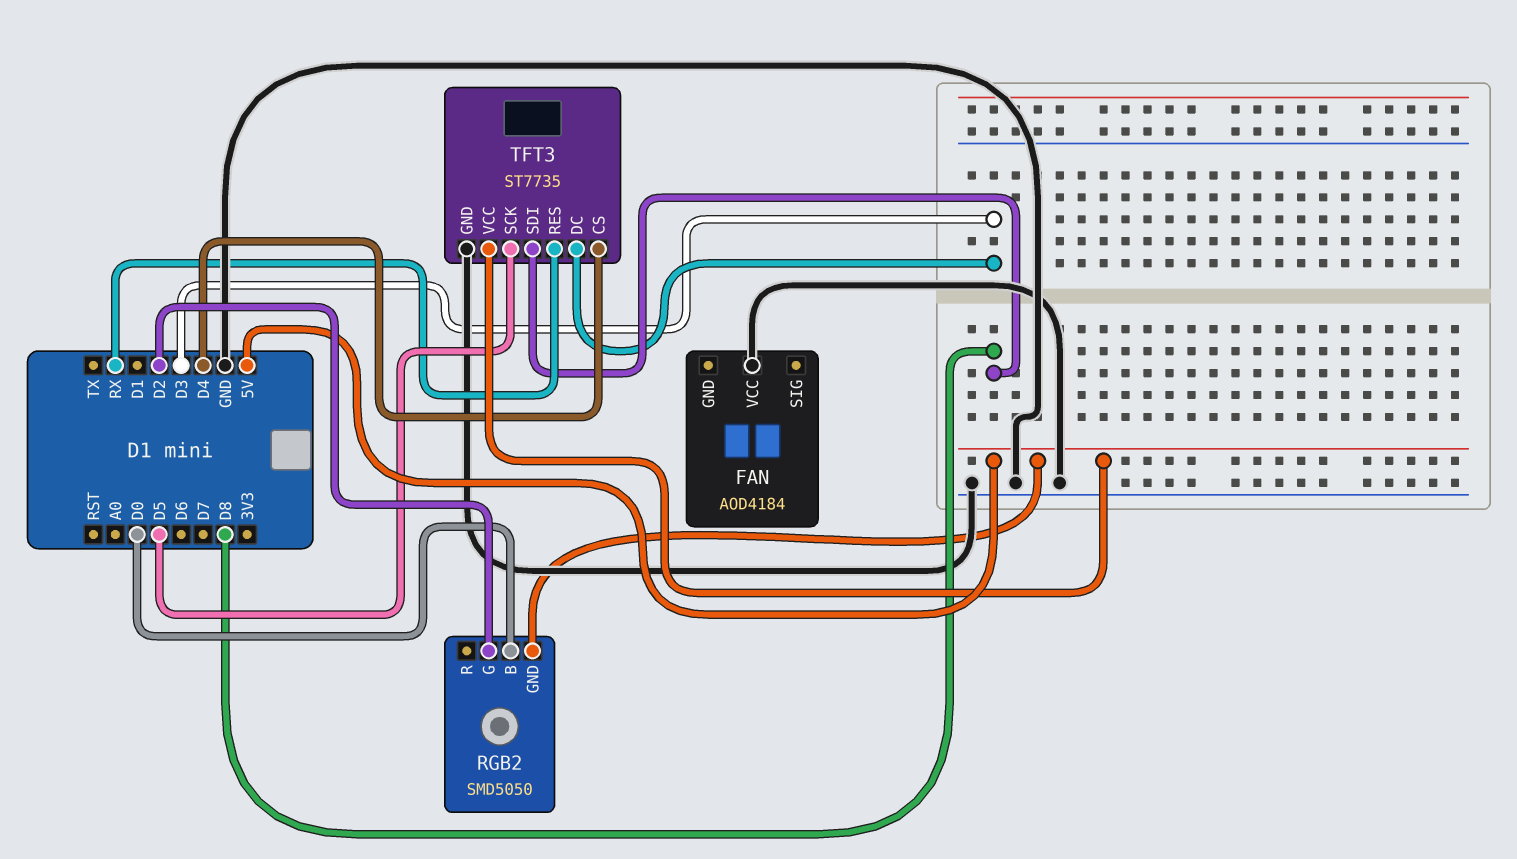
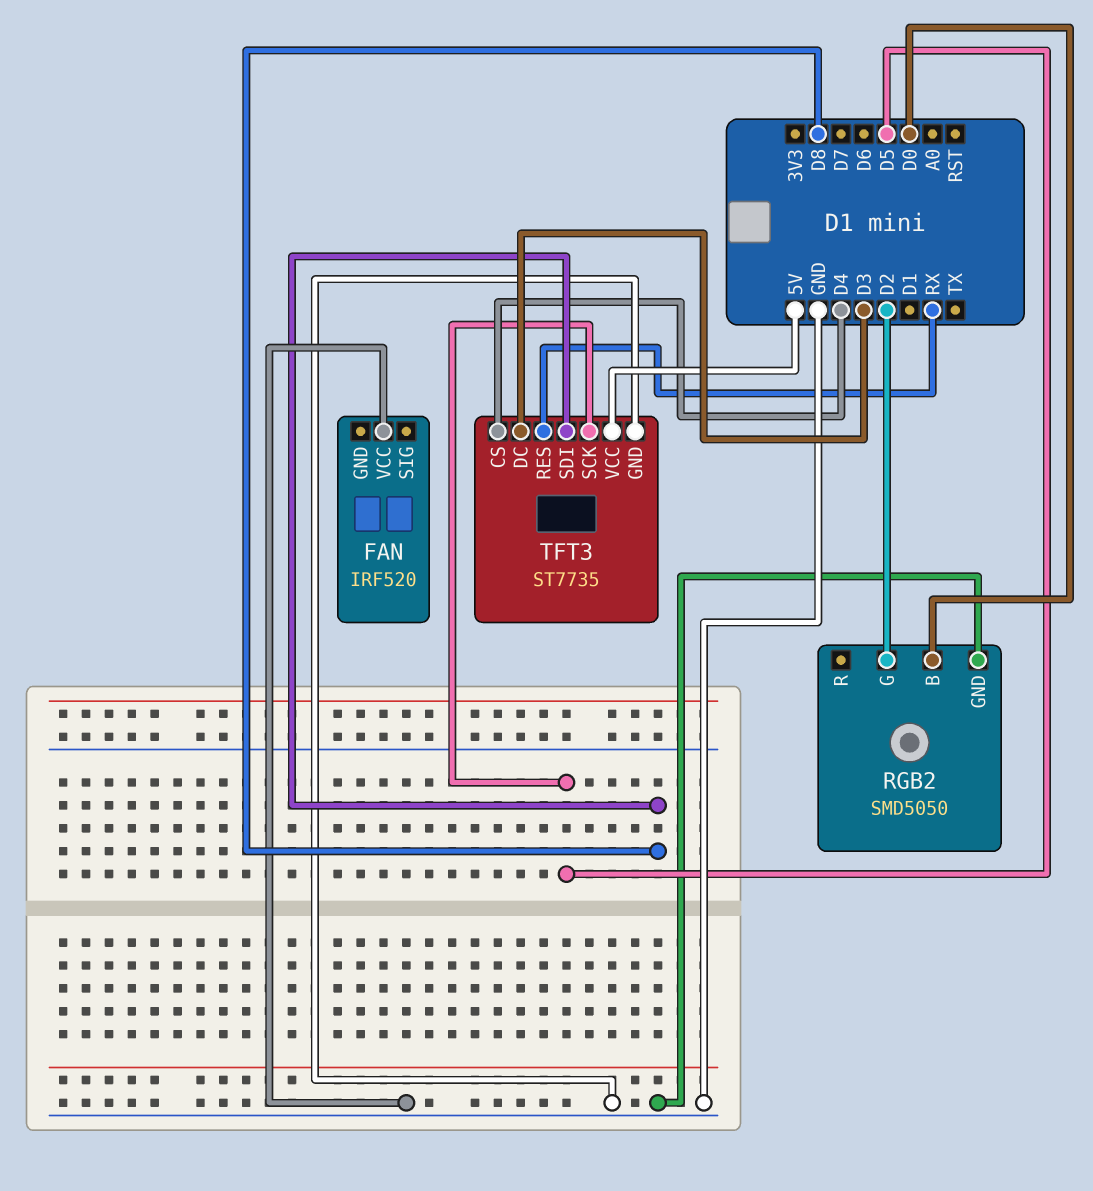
FAN: AOD4184 -> IRF520
RGB2 pin GND: 5V -> GND

